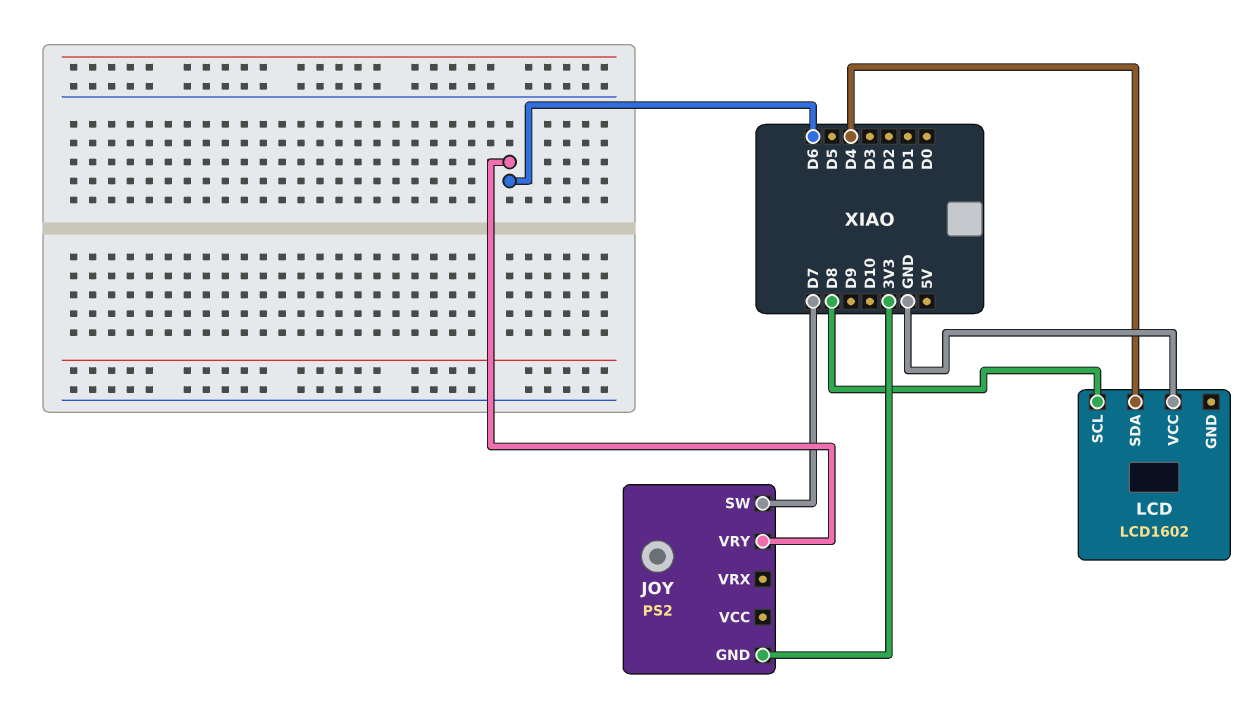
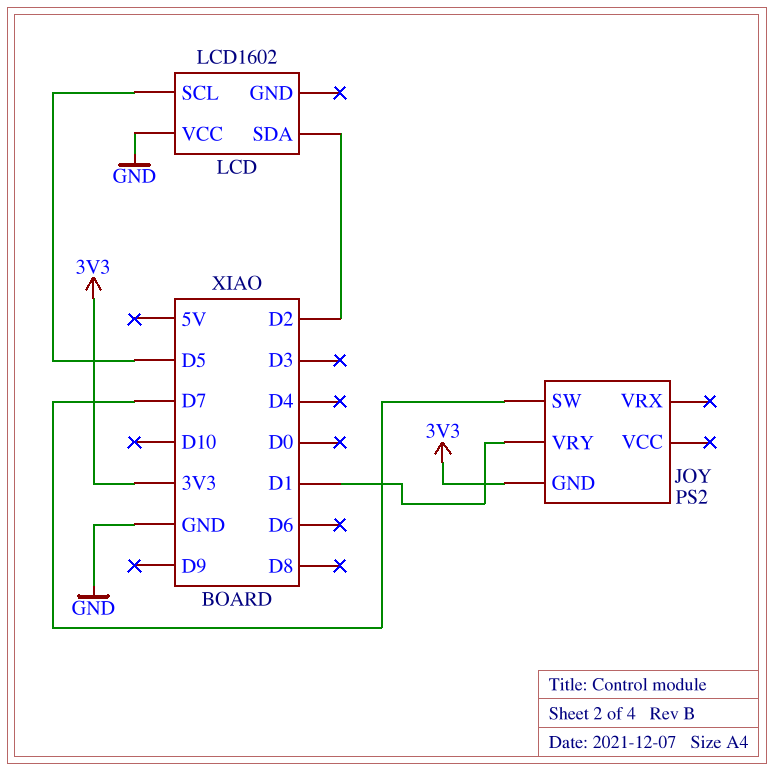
JOY pin VRY: D6 -> D1
LCD pin SCL: D8 -> D5
LCD pin SDA: D4 -> D2

